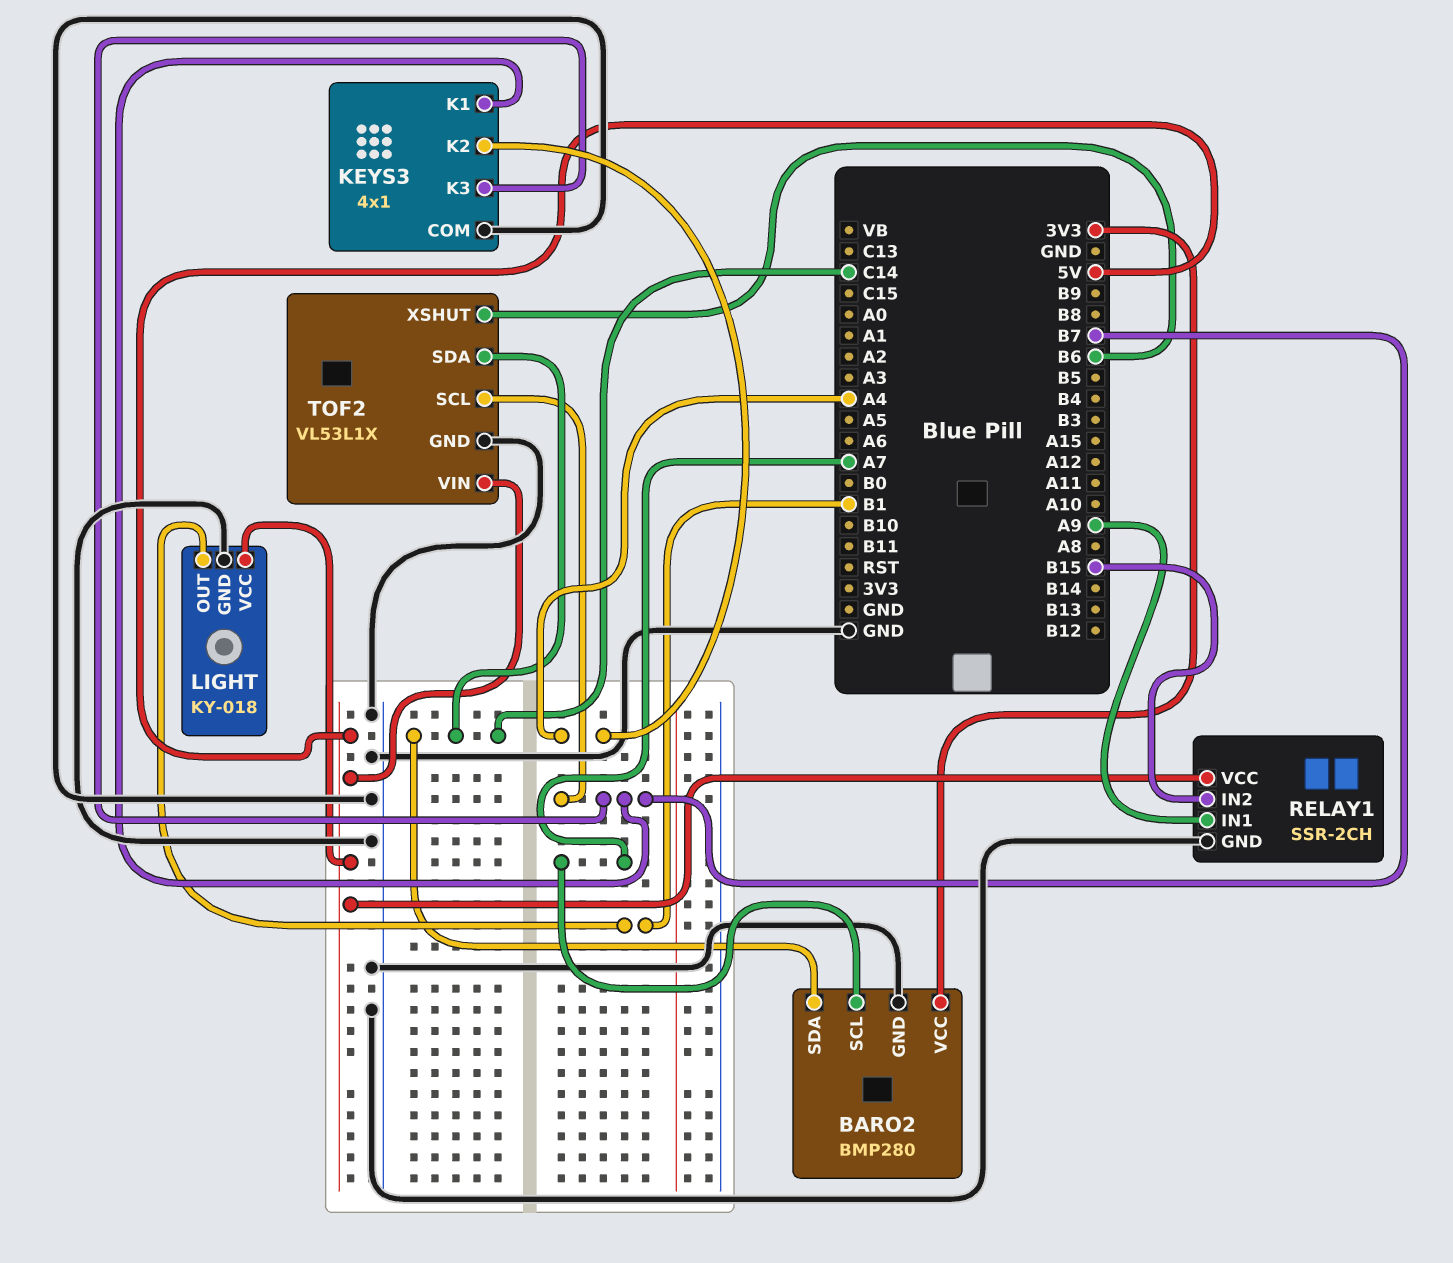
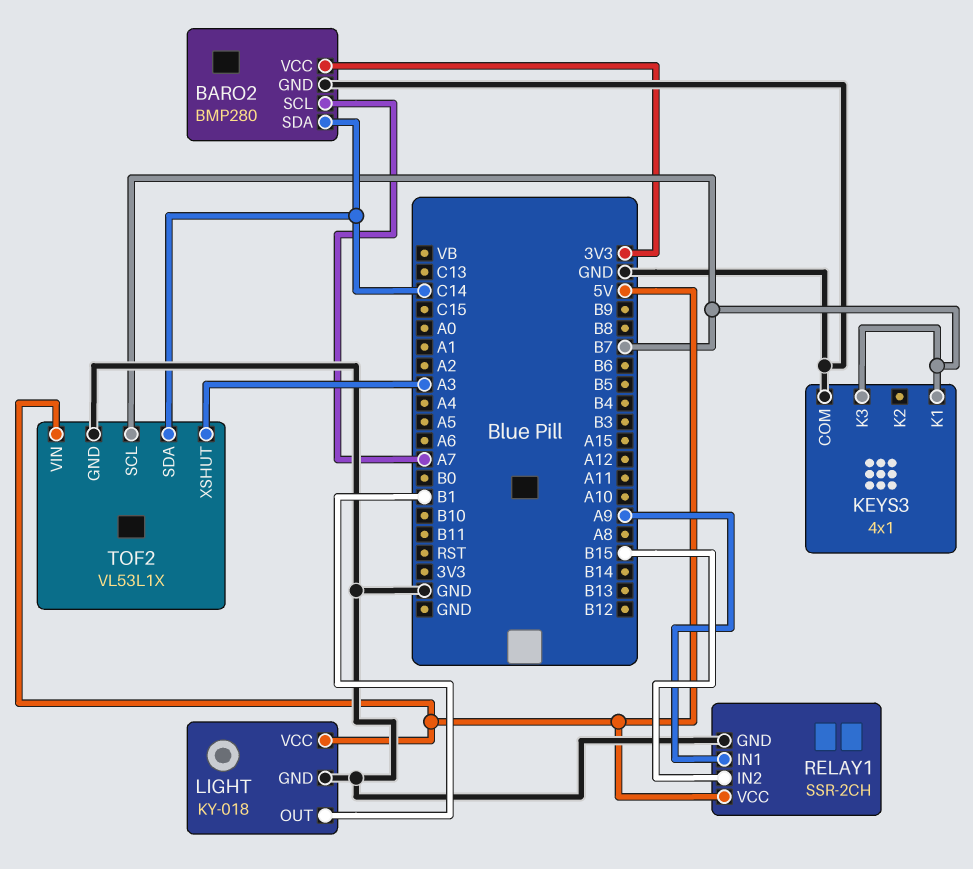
KEYS3 pin K2: A4 -> none
TOF2 pin XSHUT: B6 -> A3

